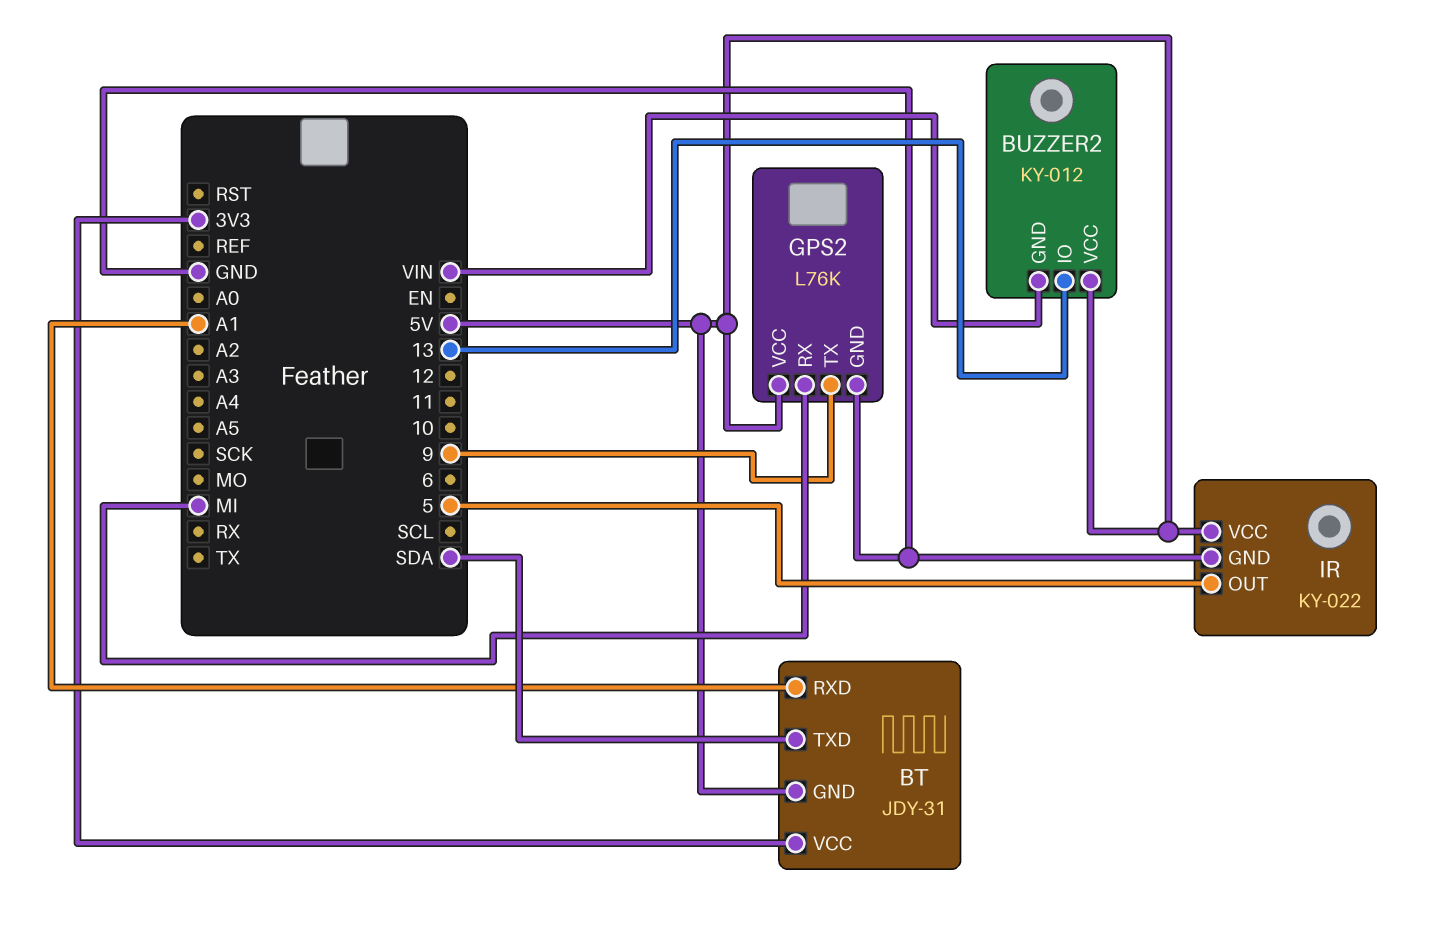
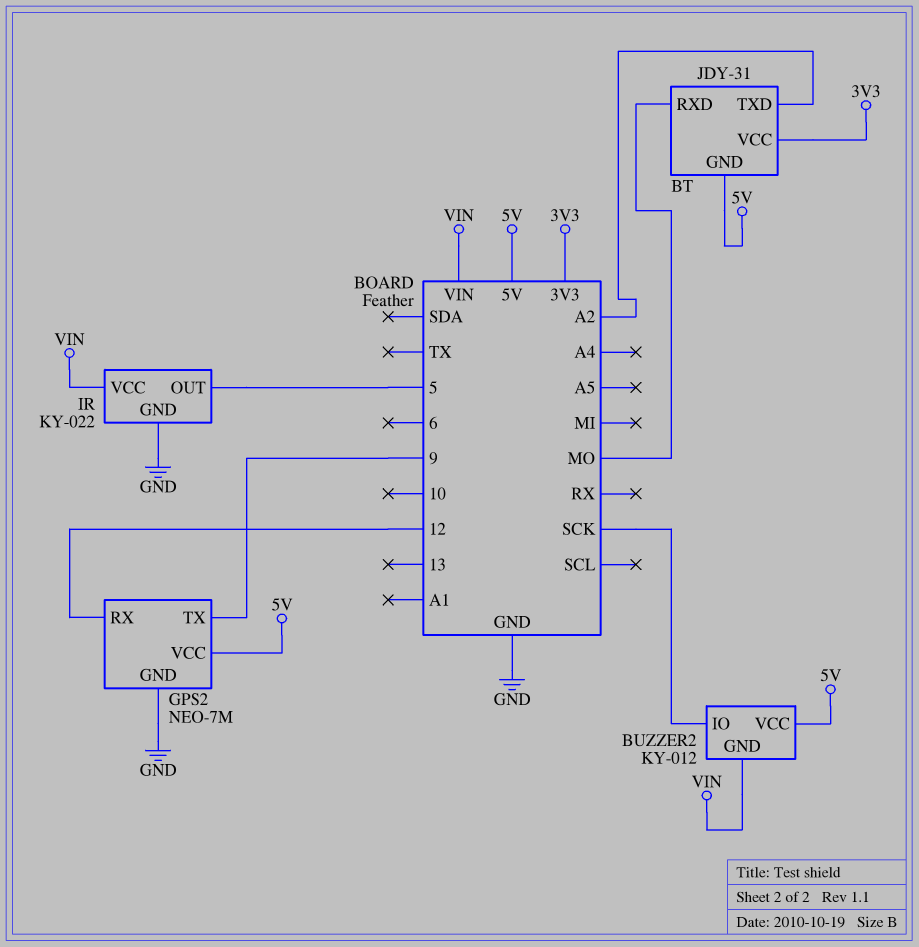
BT pin RXD: A1 -> MO
BT pin TXD: SDA -> A2
BUZZER2 pin IO: 13 -> SCK
GPS2: L76K -> NEO-7M
GPS2 pin RX: MI -> 12
IR pin VCC: 5V -> VIN

